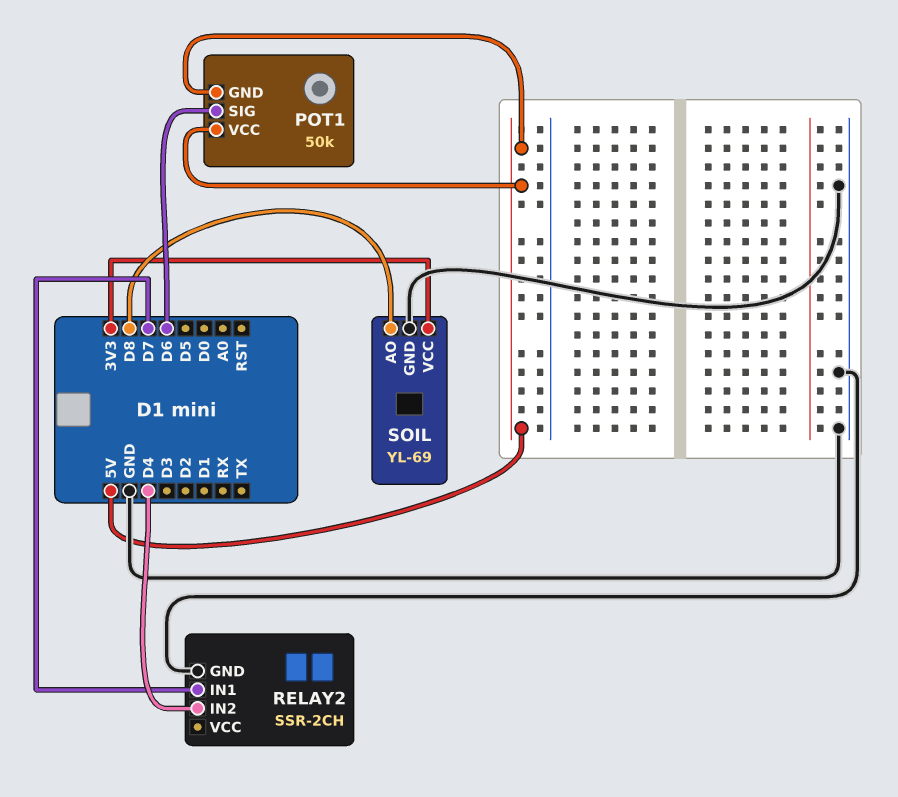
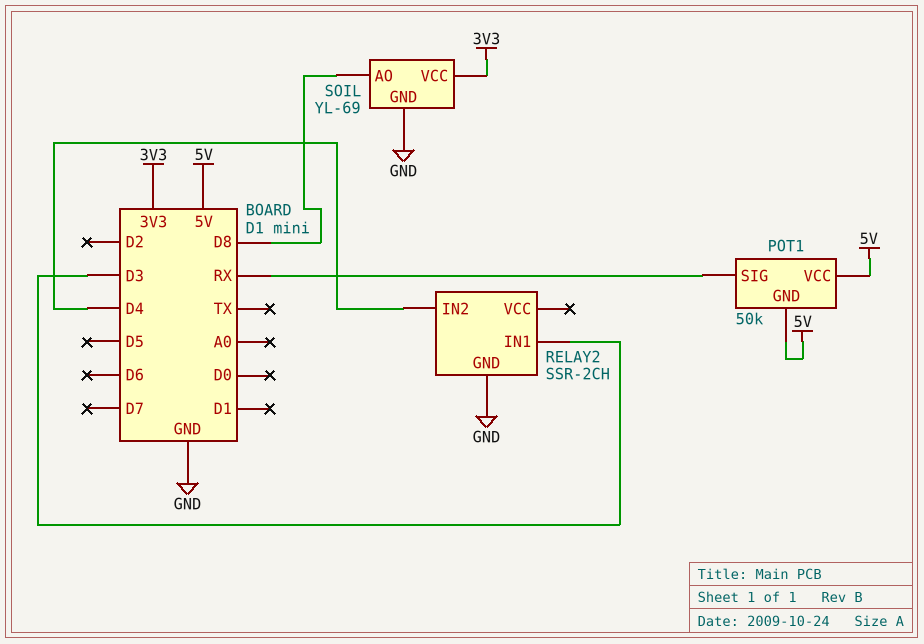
POT1 pin SIG: D6 -> RX
RELAY2 pin IN1: D7 -> D3

